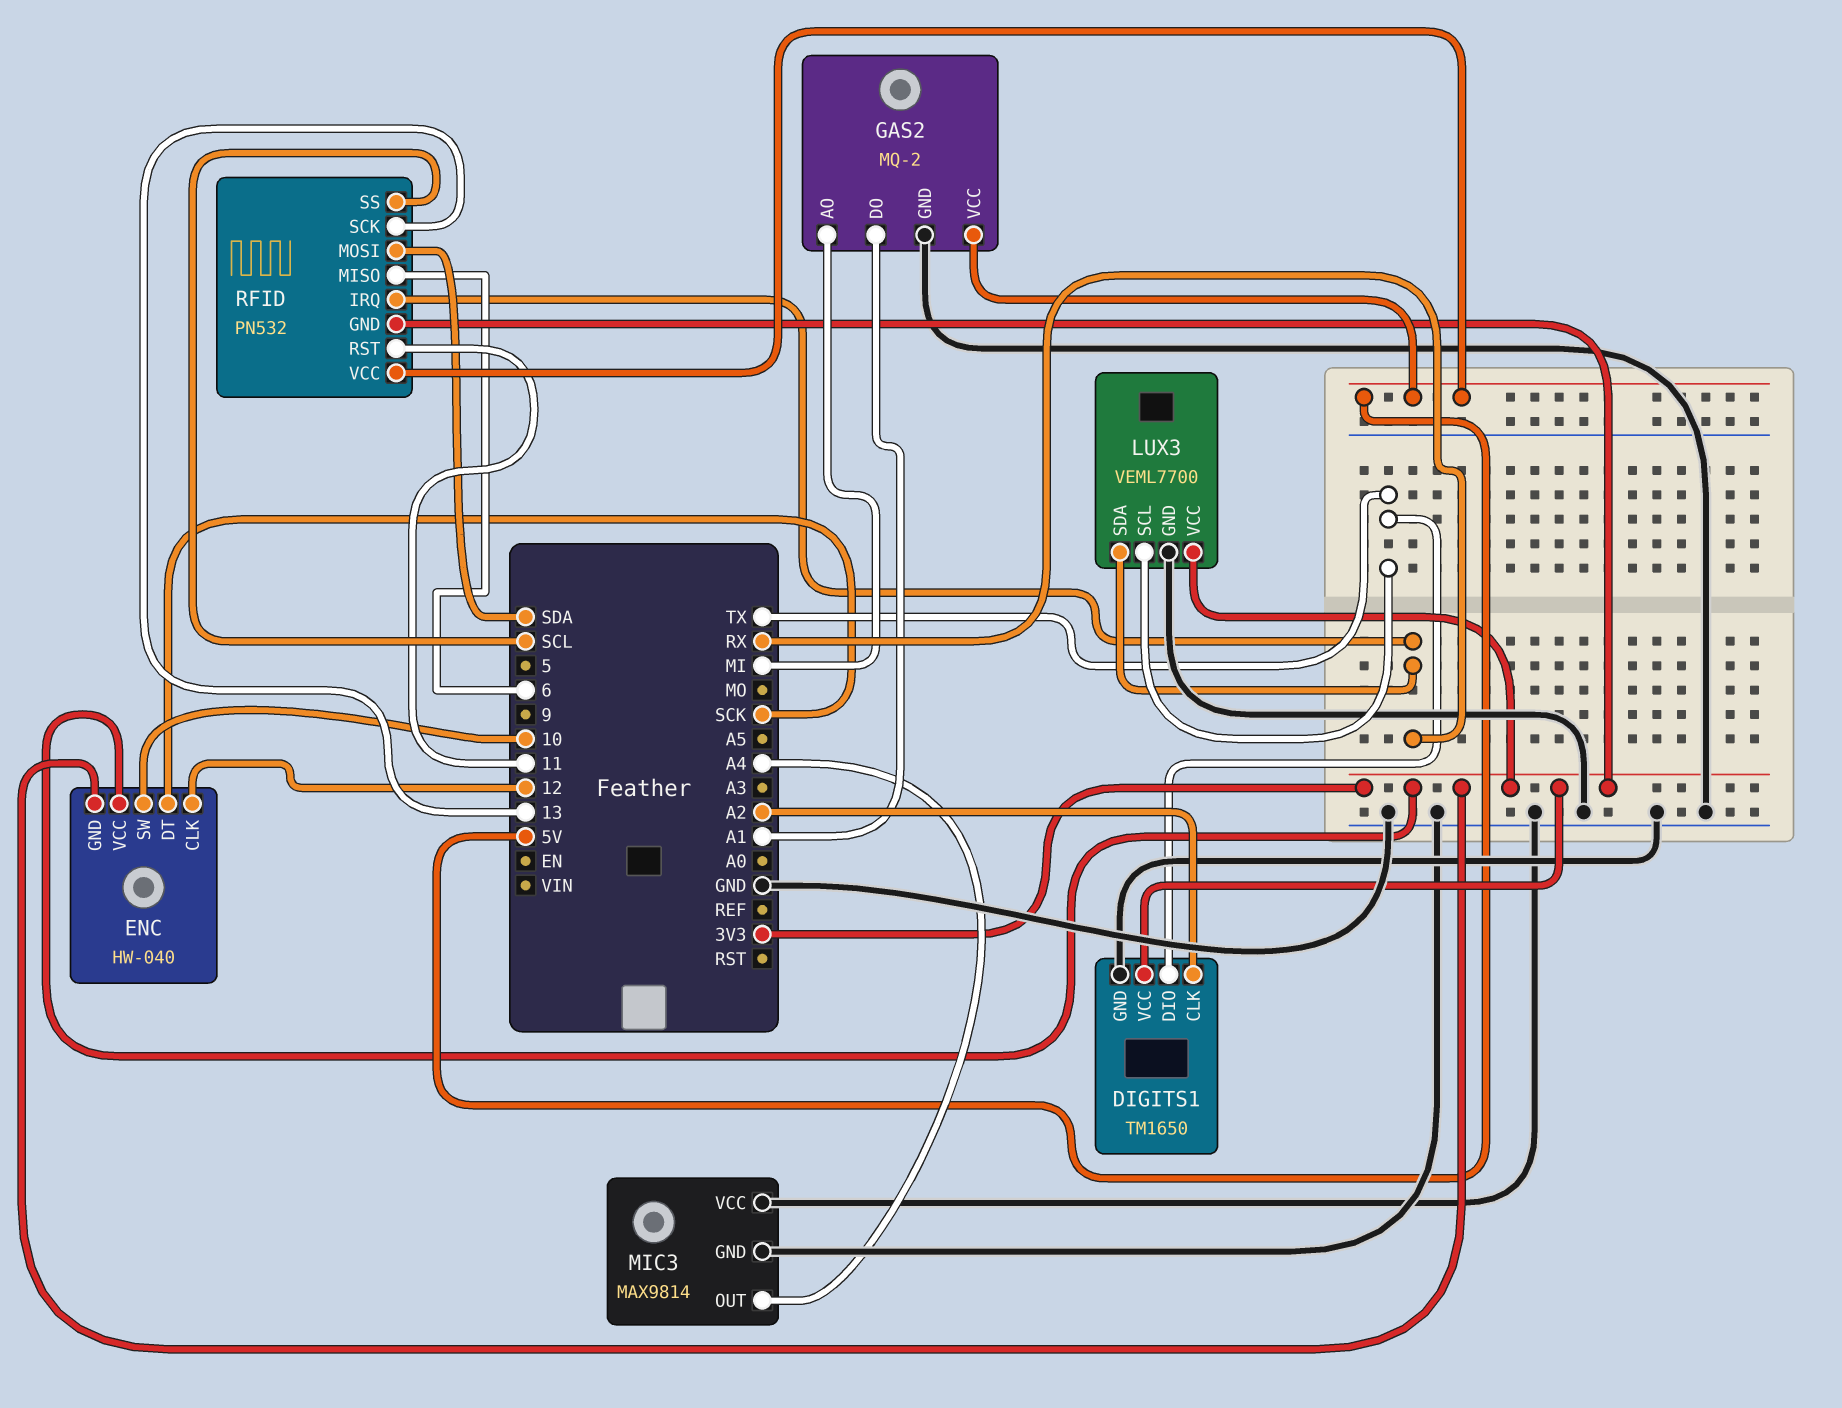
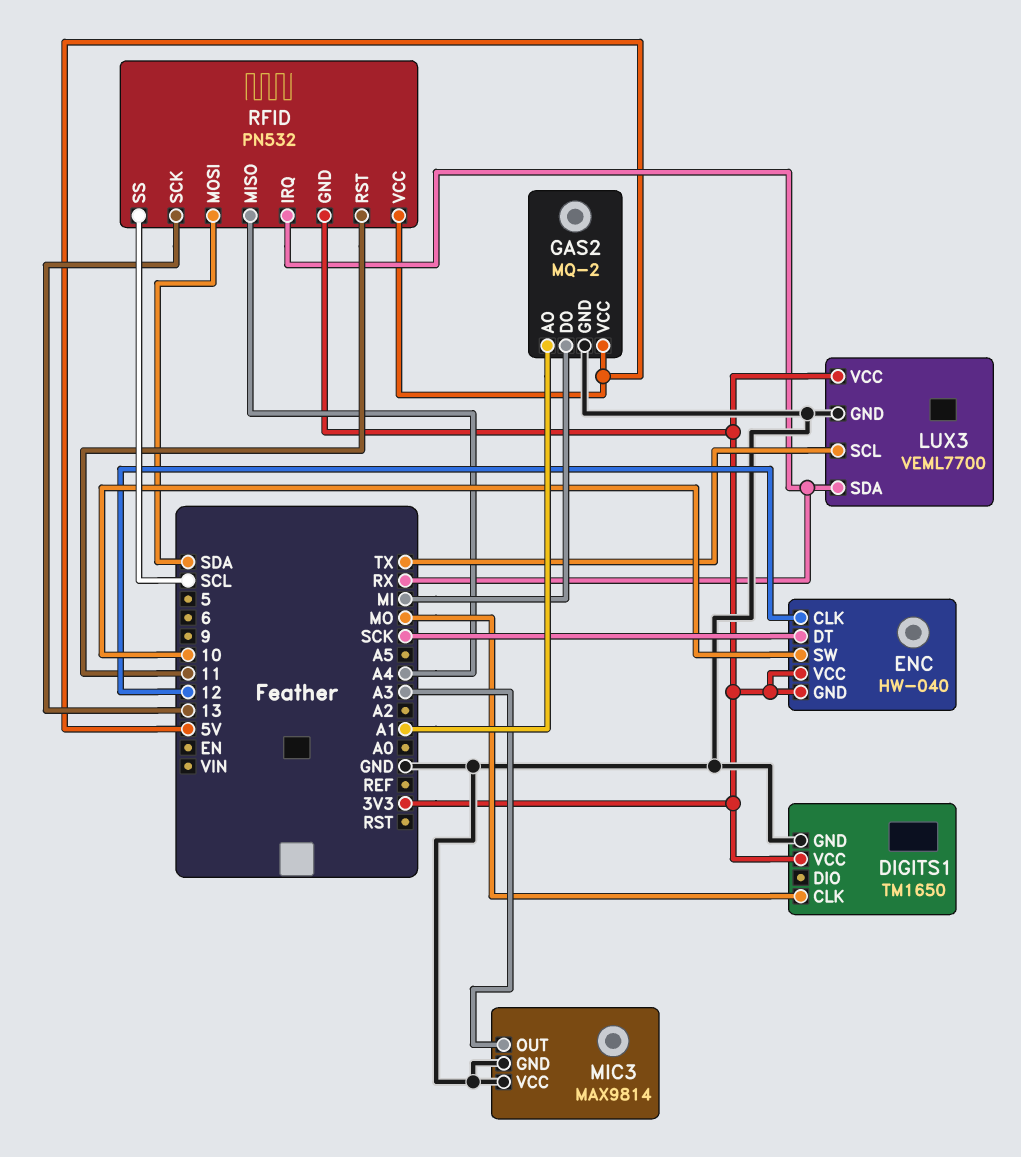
DIGITS1 pin CLK: A2 -> MO
DIGITS1 pin DIO: TX -> none
GAS2 pin AO: MI -> A1
GAS2 pin DO: A1 -> MI
MIC3 pin OUT: A4 -> A3
RFID pin MISO: 6 -> A4

